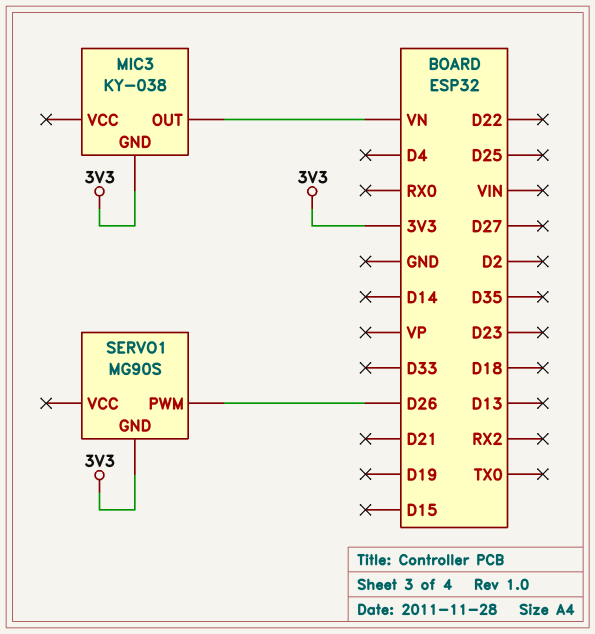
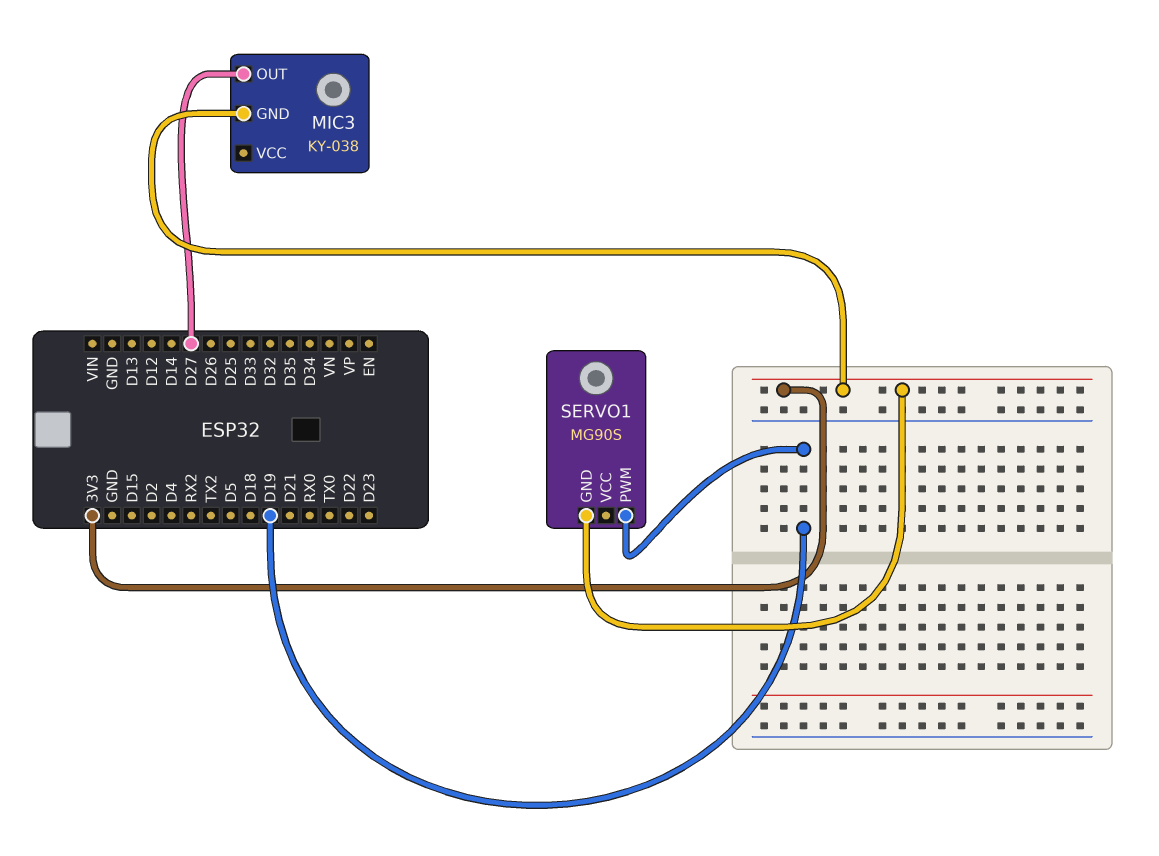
MIC3 pin OUT: VN -> D27
SERVO1 pin PWM: D26 -> D19

